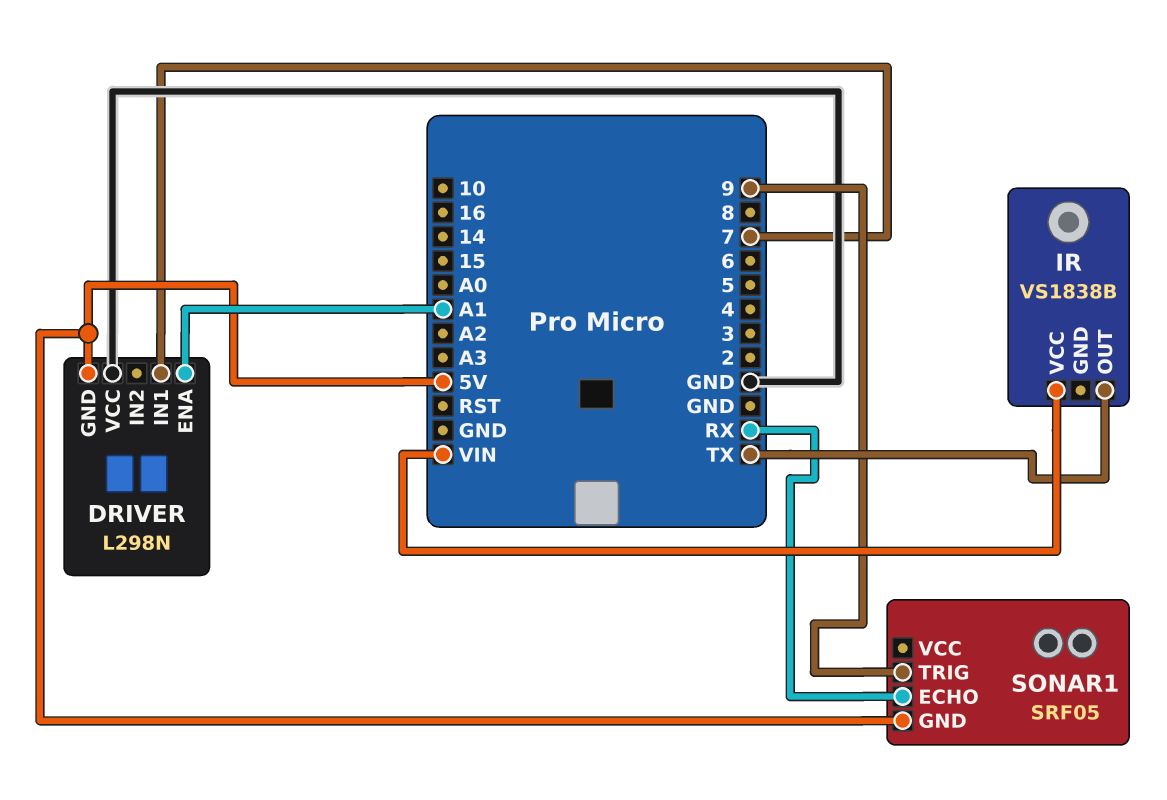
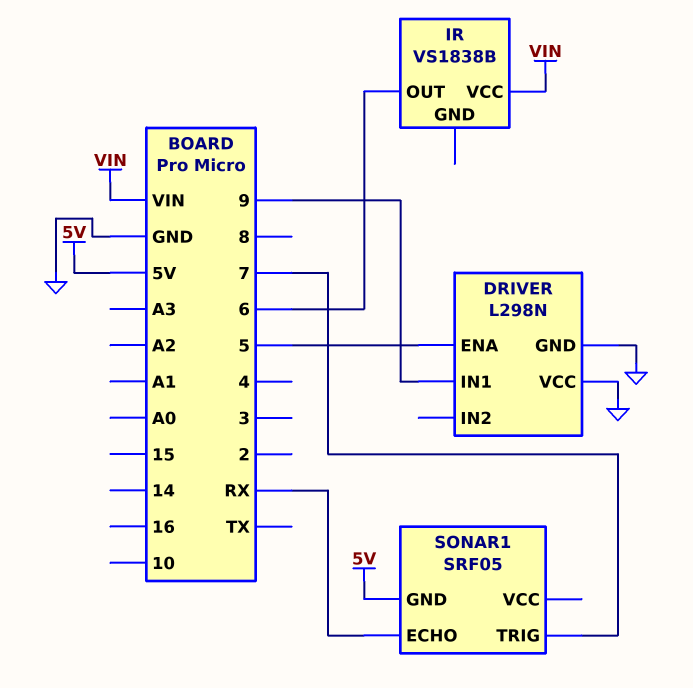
DRIVER pin ENA: A1 -> 5
DRIVER pin GND: 5V -> GND
DRIVER pin IN1: 7 -> 9
IR pin OUT: TX -> 6
SONAR1 pin TRIG: 9 -> 7

